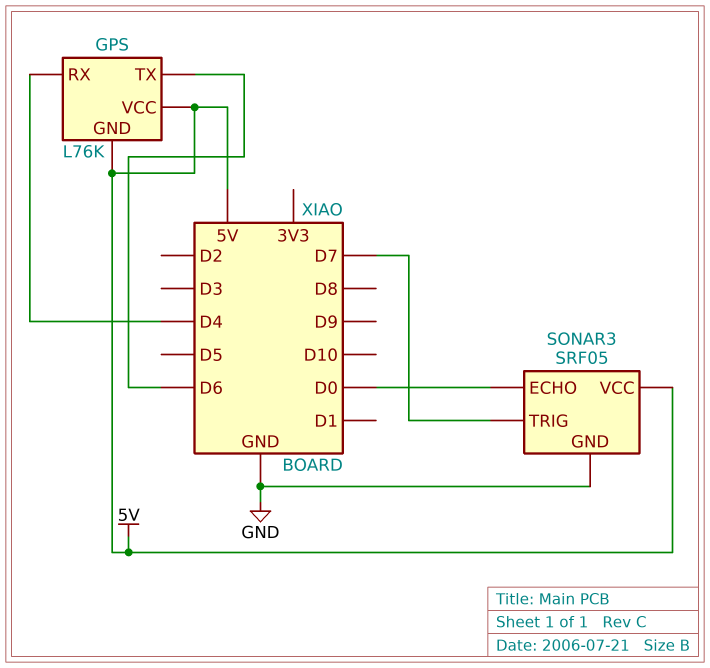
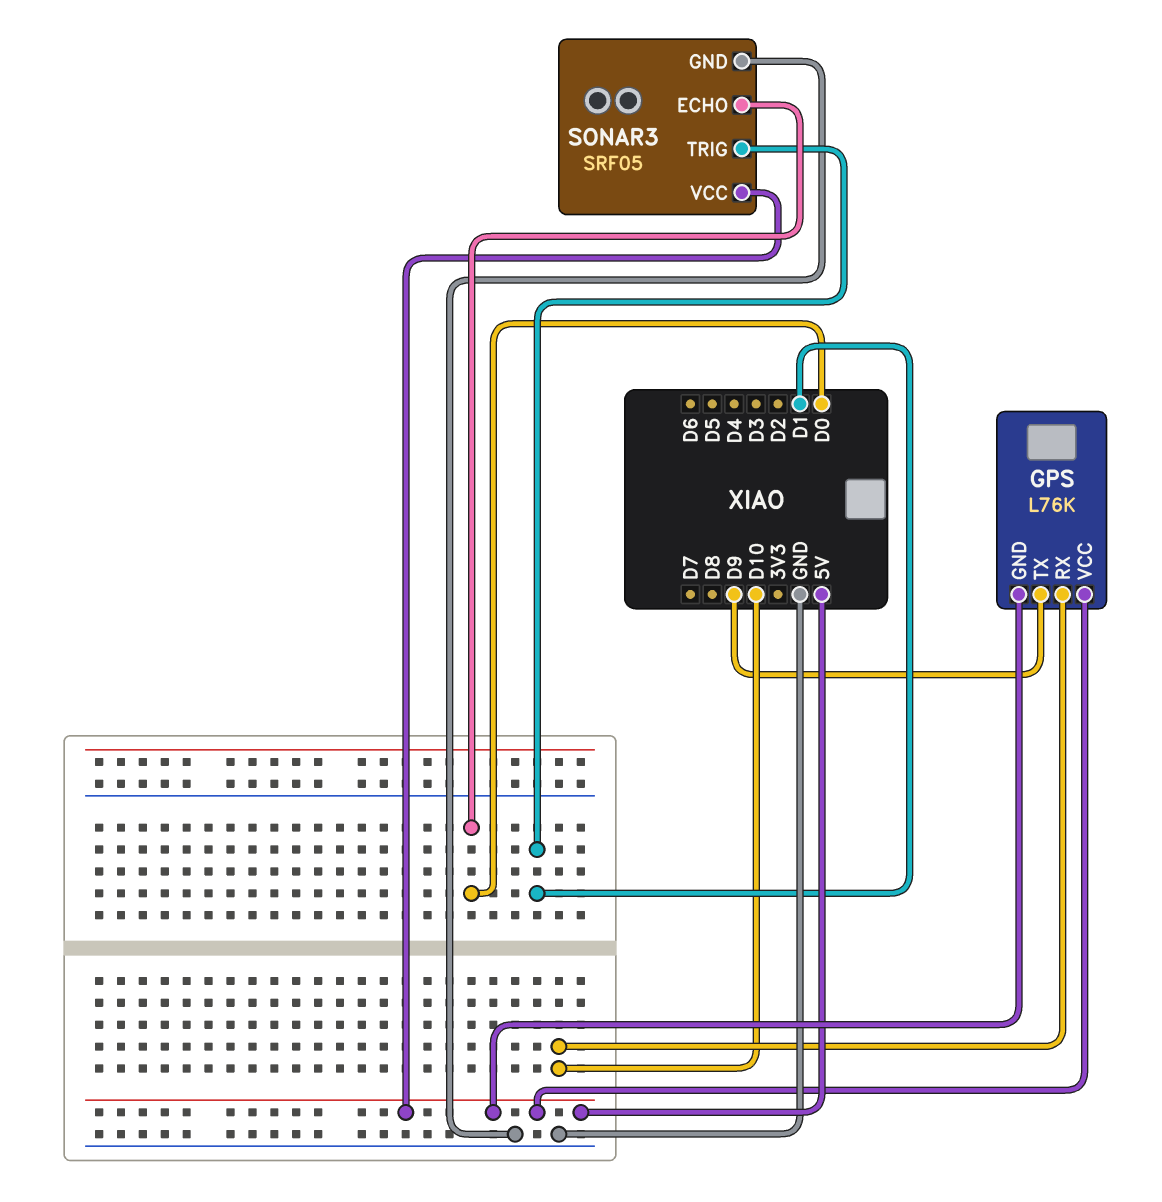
GPS pin RX: D4 -> D10
GPS pin TX: D6 -> D9
SONAR3 pin TRIG: D7 -> D1

